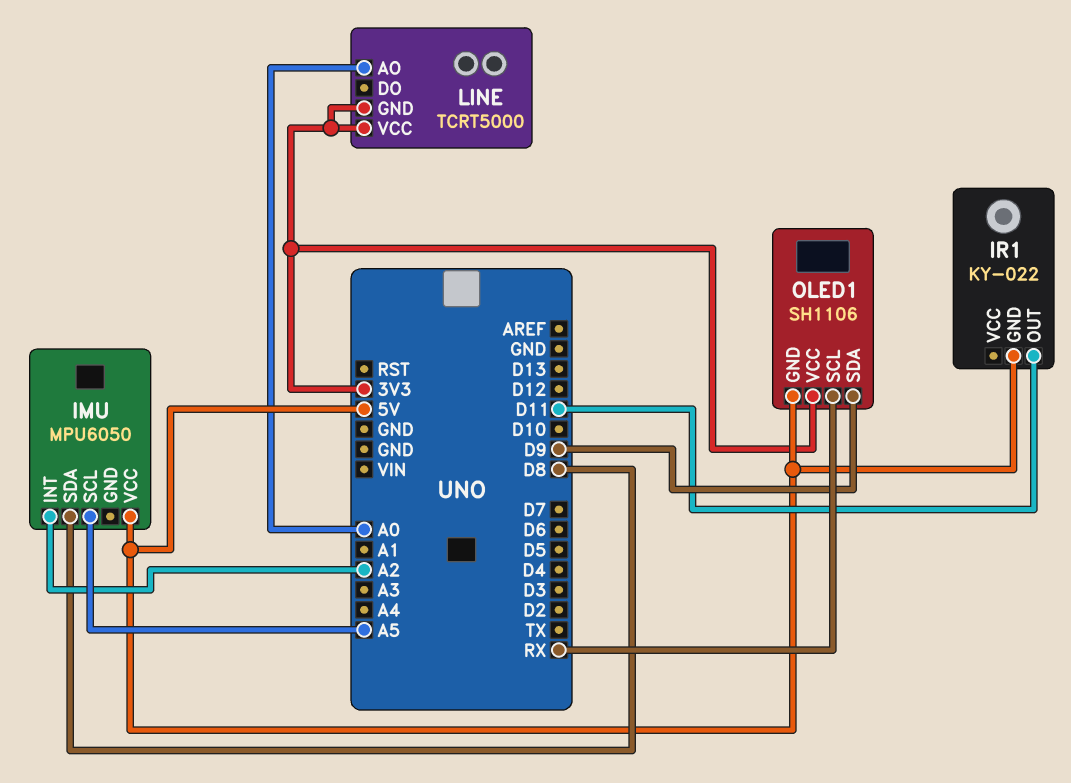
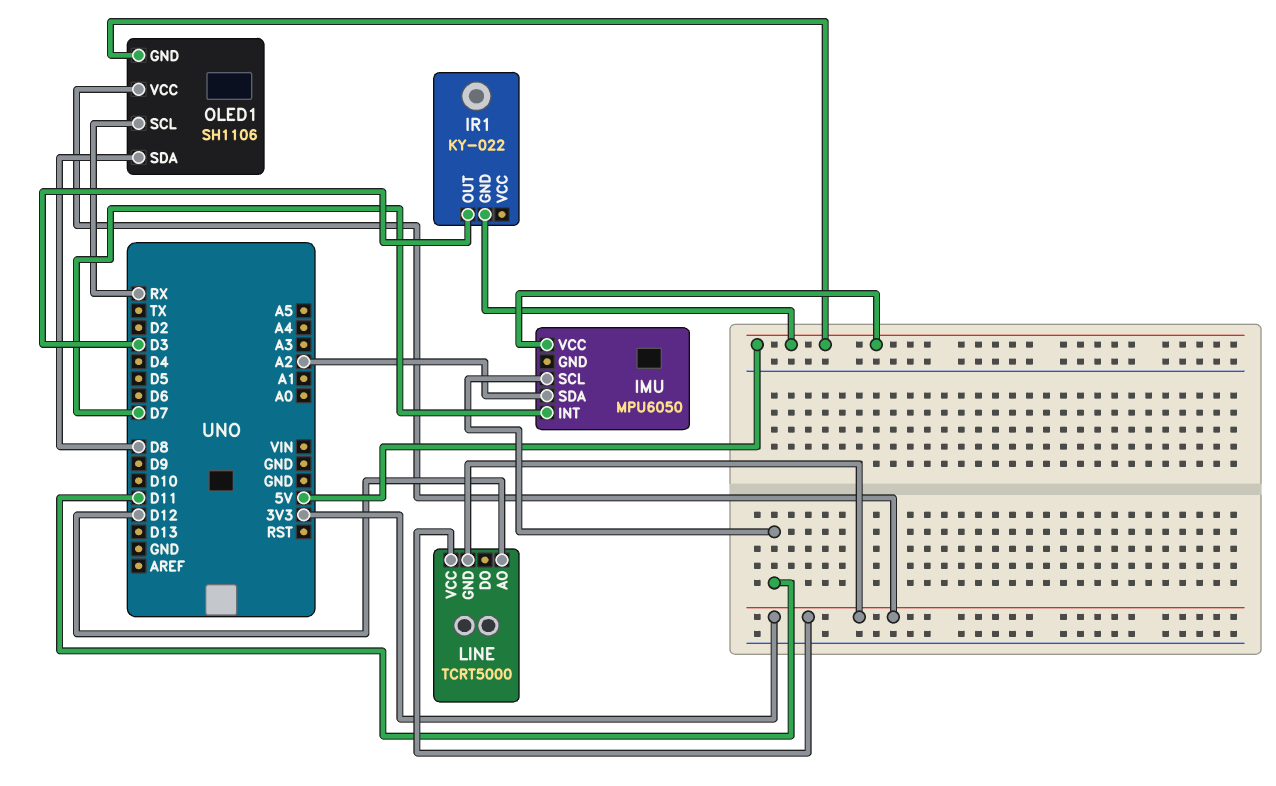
IMU pin INT: A2 -> D7
IMU pin SCL: A5 -> D11
IMU pin SDA: D8 -> A2
IR1 pin OUT: D11 -> D3
LINE pin AO: A0 -> D12
OLED1 pin SDA: D9 -> D8

